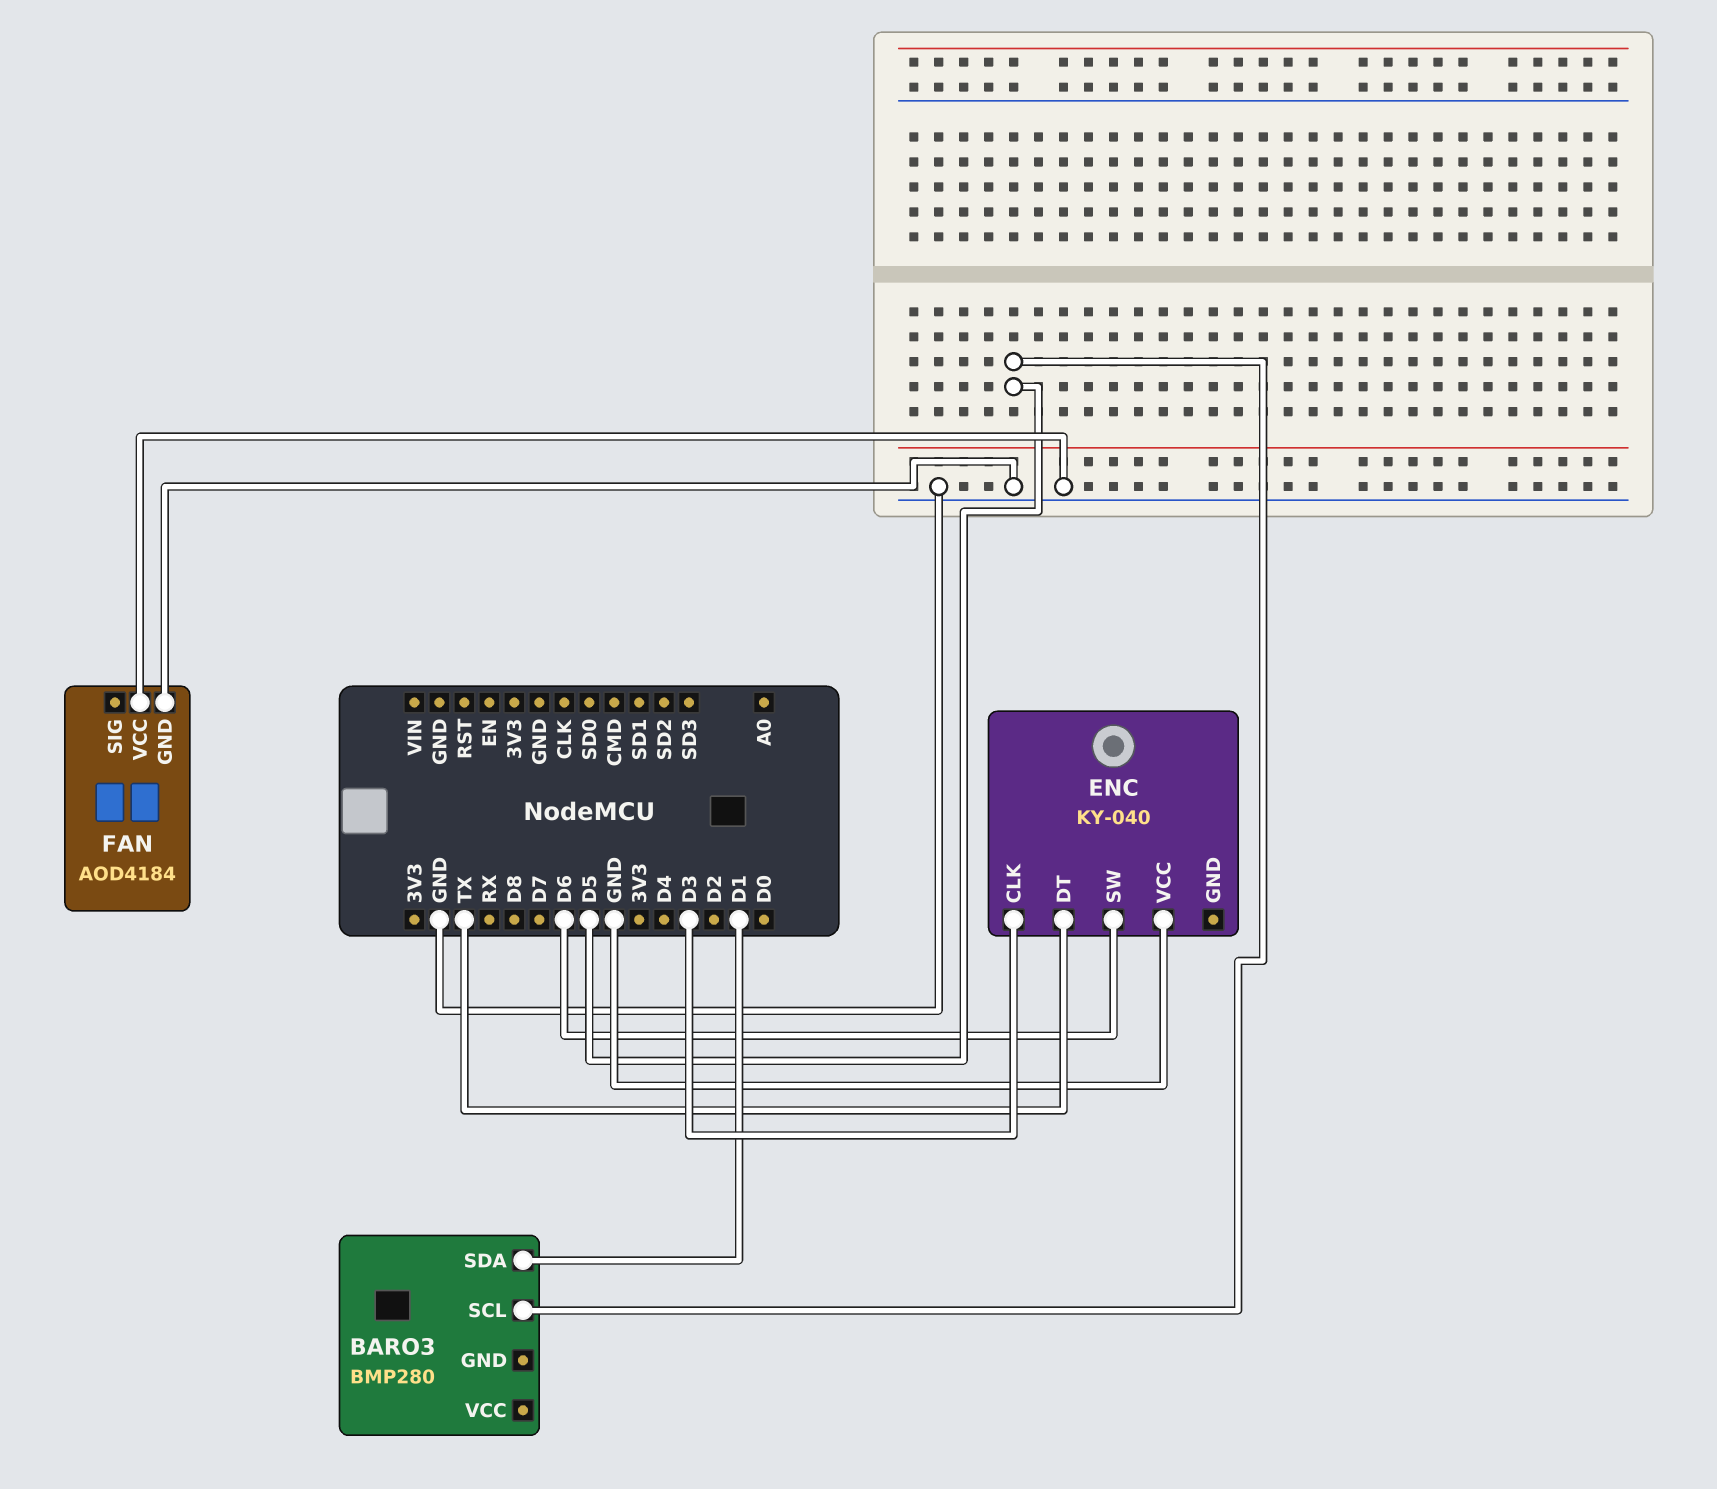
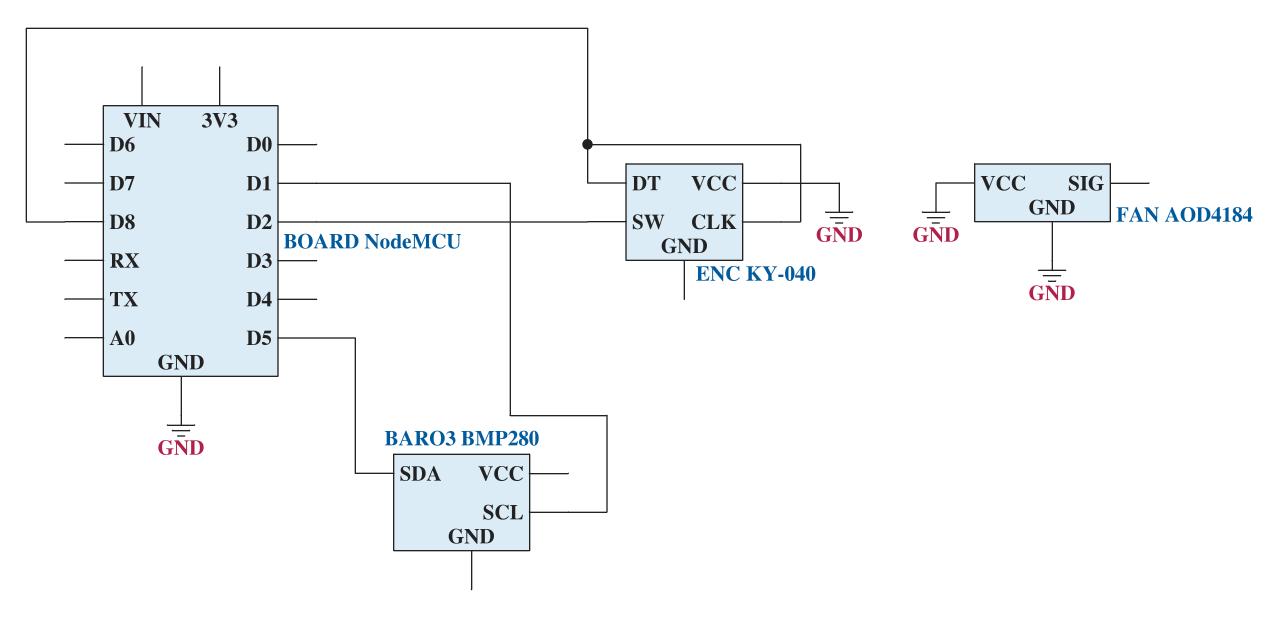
BARO3 pin SCL: D5 -> D1
BARO3 pin SDA: D1 -> D5
ENC pin CLK: D3 -> D8
ENC pin DT: TX -> D8
ENC pin SW: D6 -> D2

